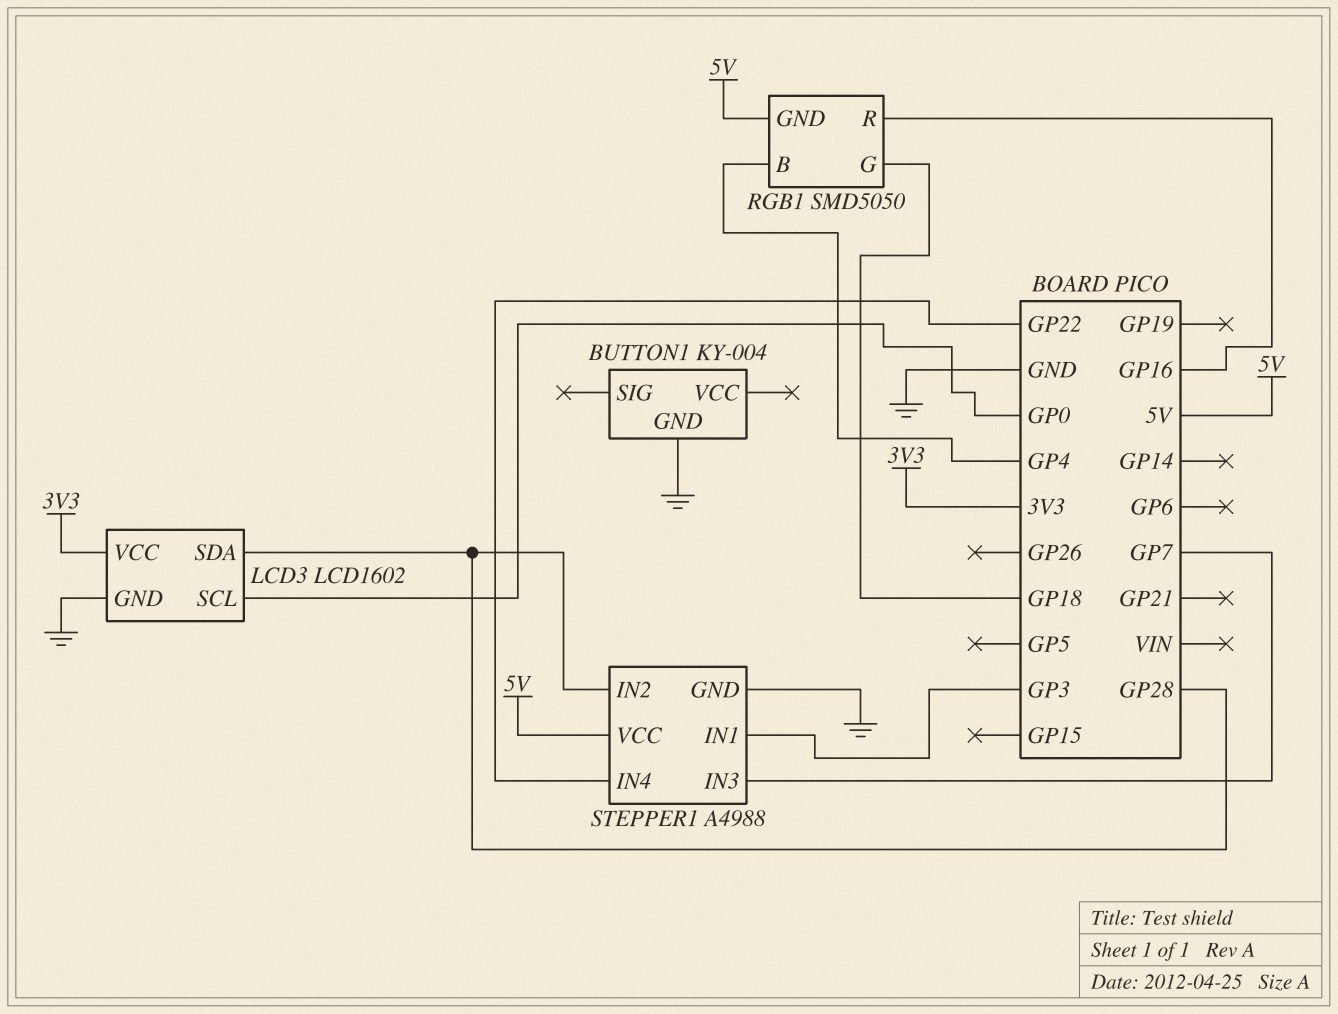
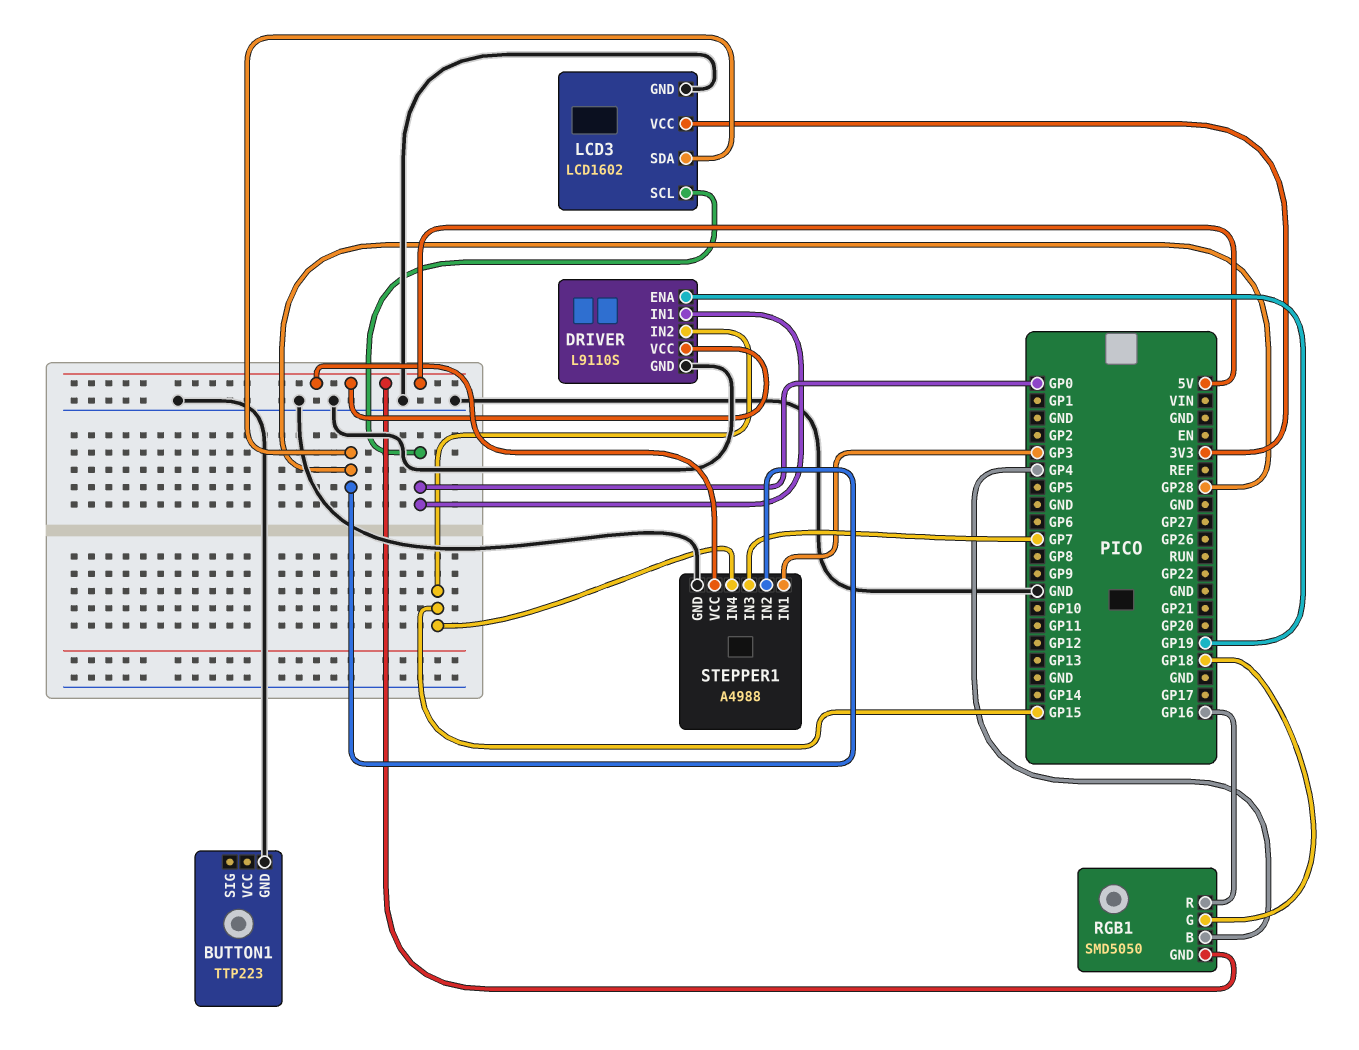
BUTTON1: KY-004 -> TTP223
DRIVER: none -> L9110S
DRIVER pin ENA: none -> GP19
DRIVER pin GND: none -> GND
DRIVER pin IN1: none -> GP0
DRIVER pin IN2: none -> GP15
DRIVER pin VCC: none -> 5V
STEPPER1 pin IN4: GP22 -> GP15

